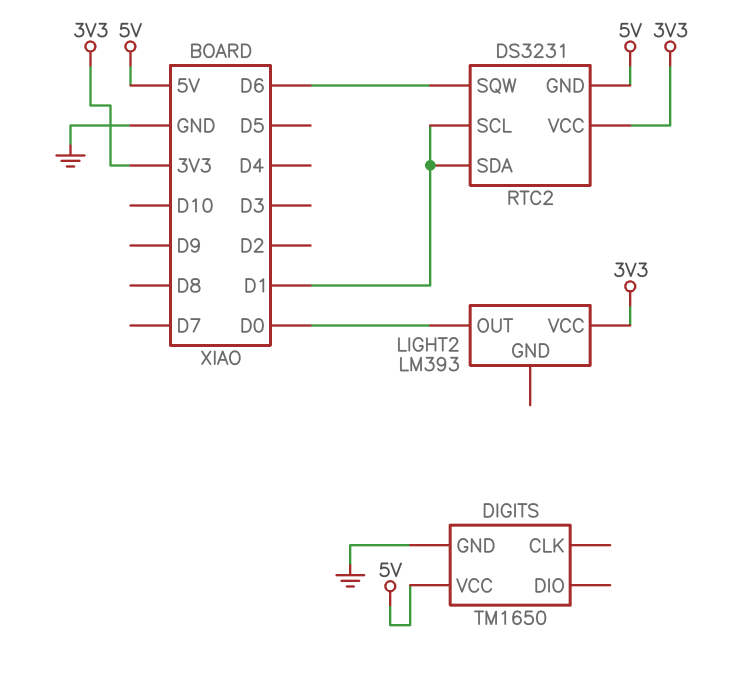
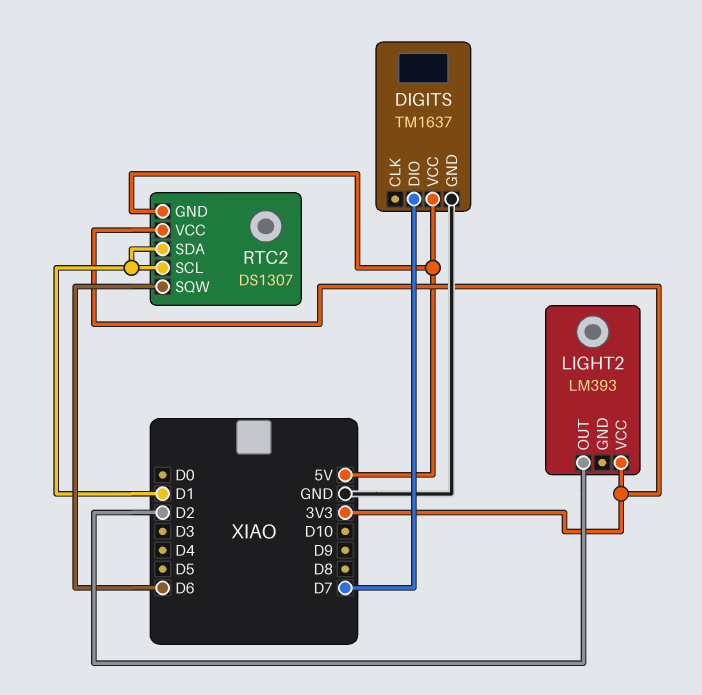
DIGITS: TM1650 -> TM1637
DIGITS pin DIO: none -> D7
LIGHT2 pin OUT: D0 -> D2
RTC2: DS3231 -> DS1307

